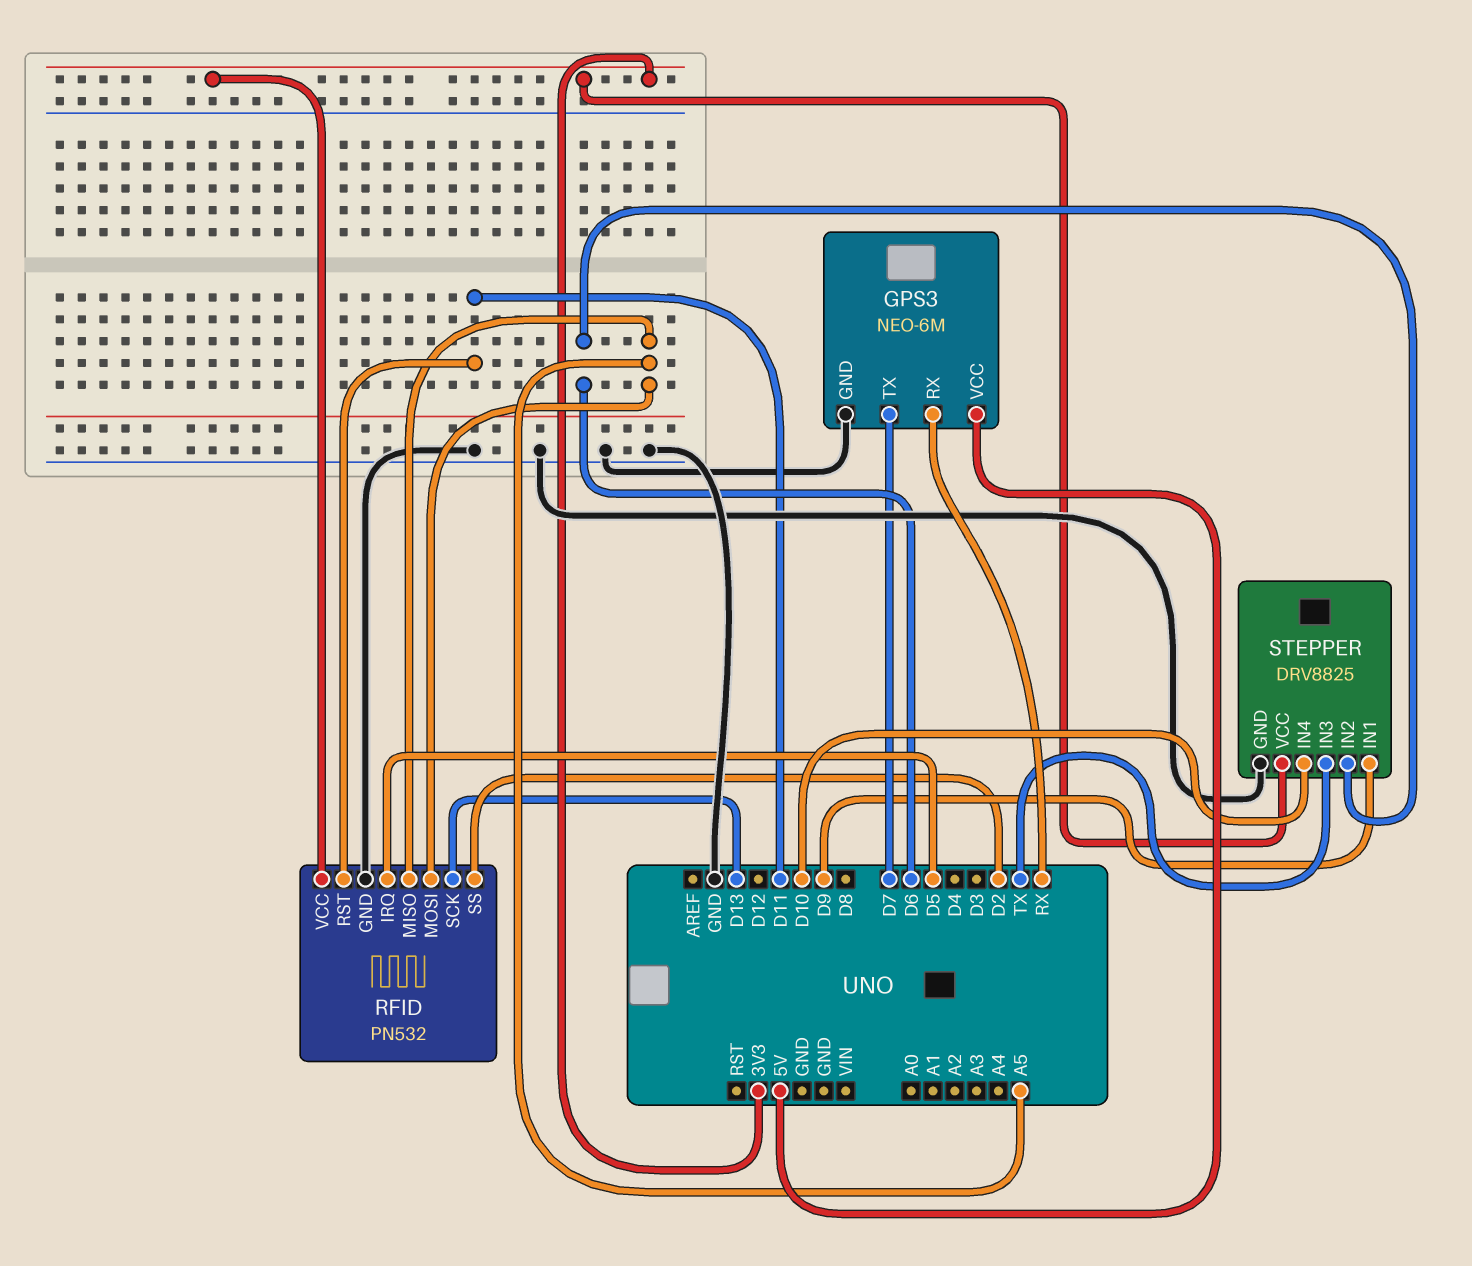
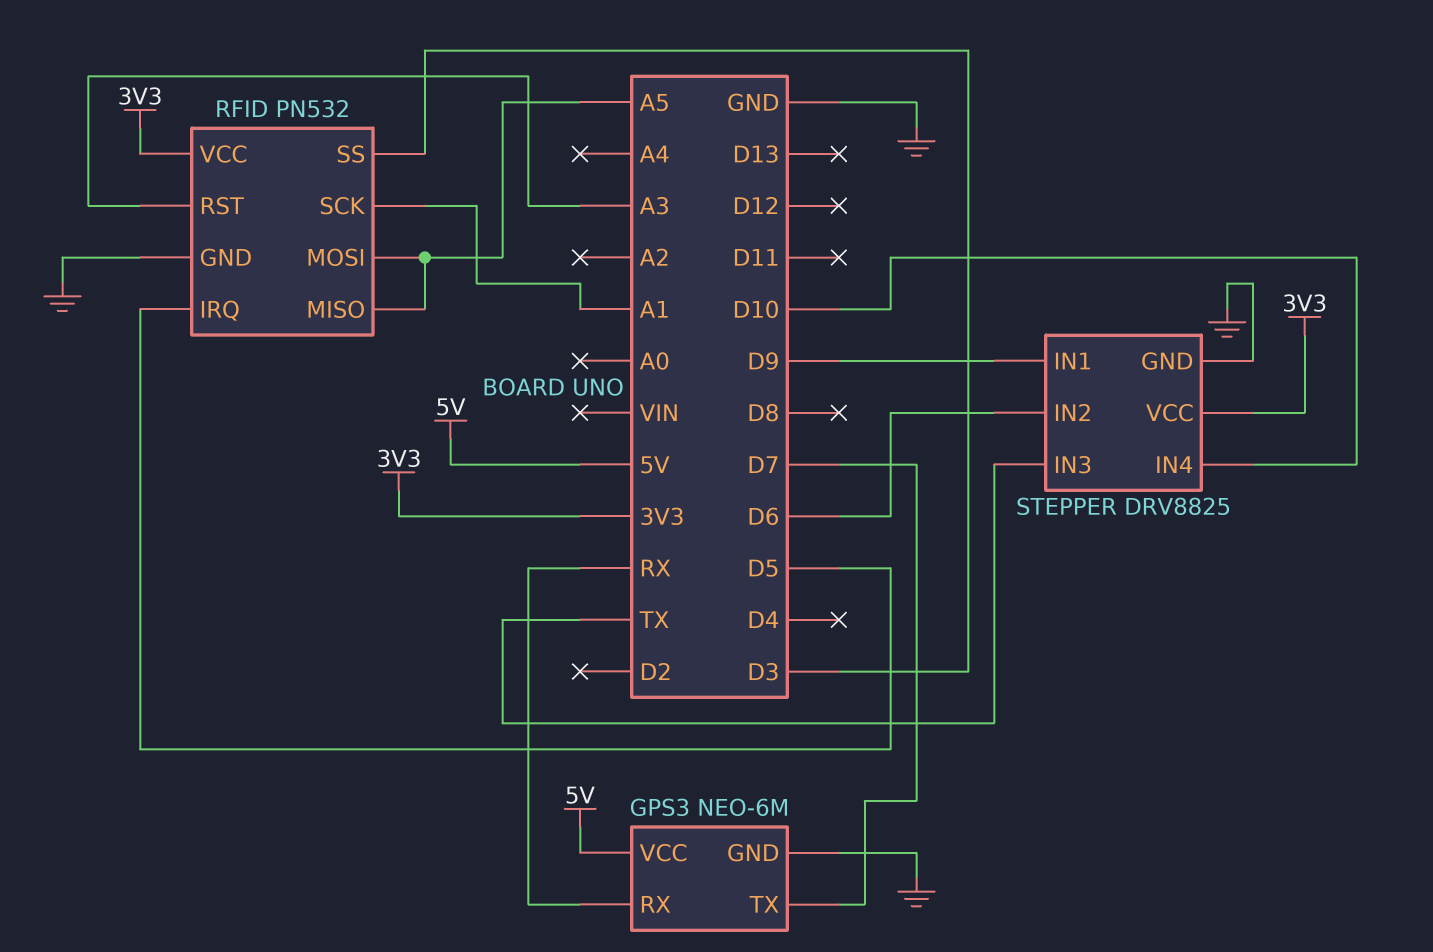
RFID pin RST: D11 -> A3
RFID pin SCK: D13 -> A1
RFID pin SS: D2 -> D3

